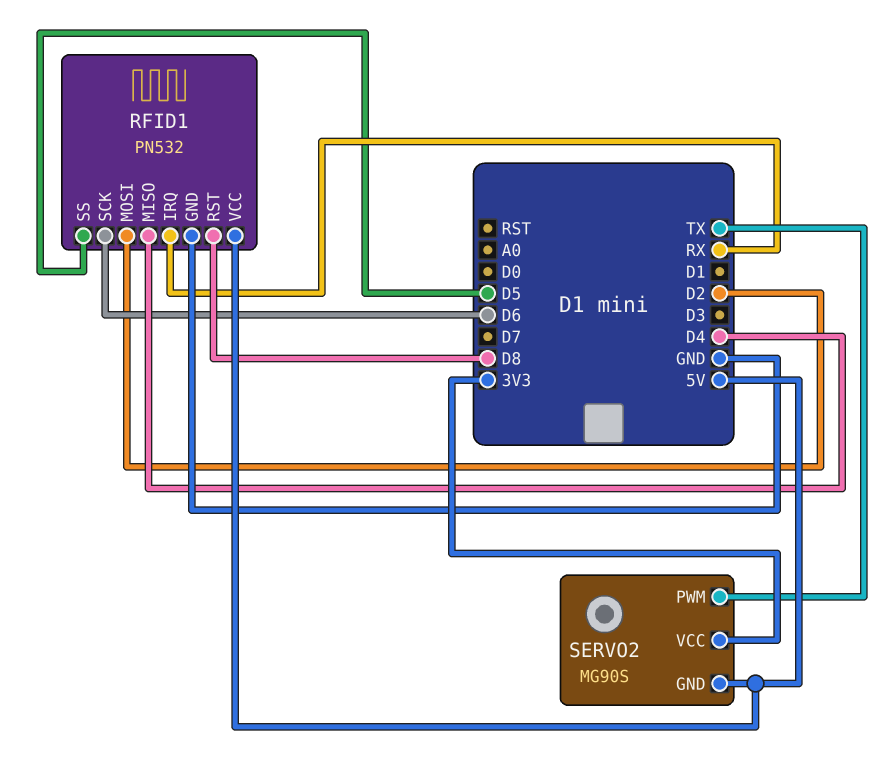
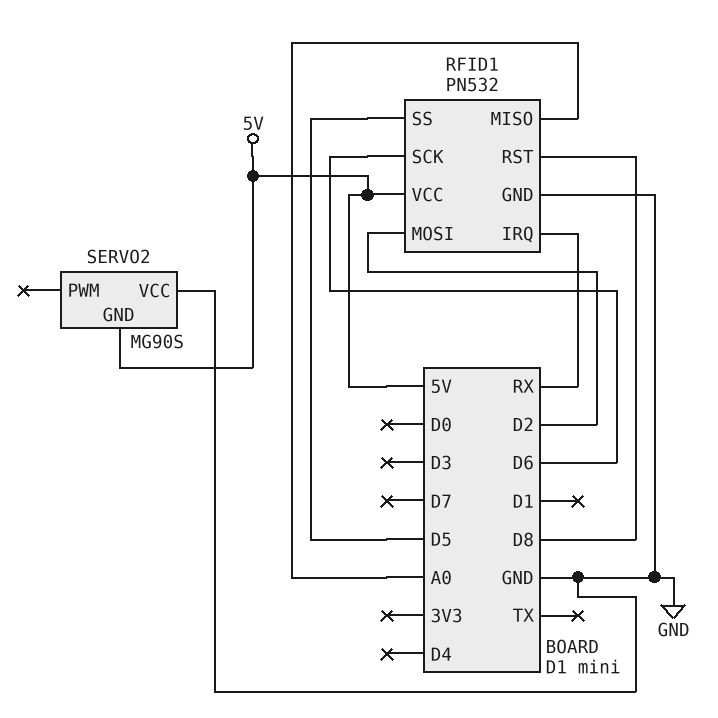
RFID1 pin MISO: D4 -> A0
SERVO2 pin PWM: TX -> none
SERVO2 pin VCC: 3V3 -> GND

